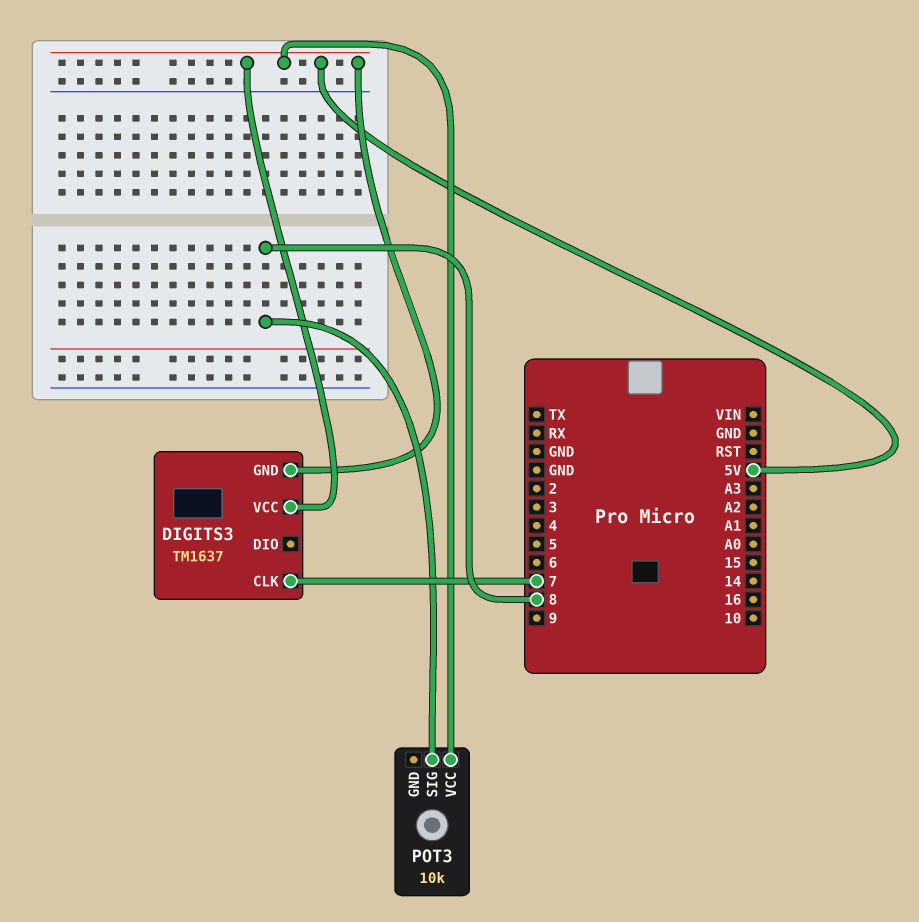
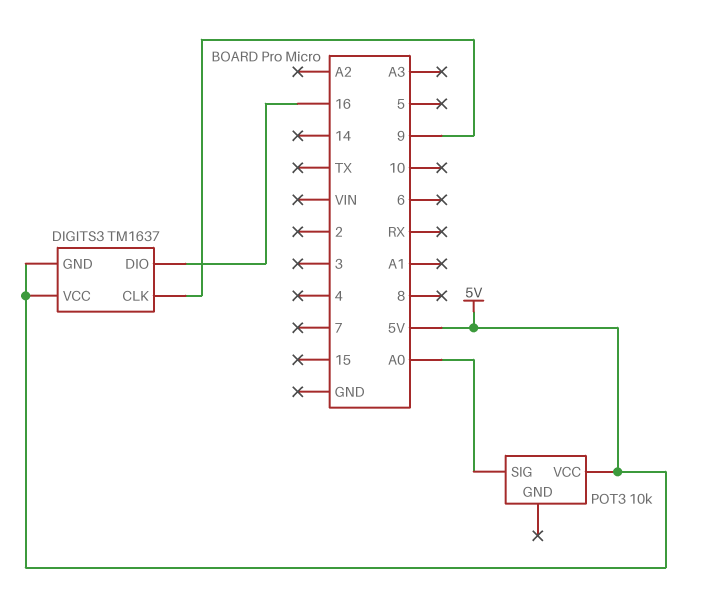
DIGITS3 pin CLK: 7 -> 9
DIGITS3 pin DIO: none -> 16
POT3 pin SIG: 8 -> A0

